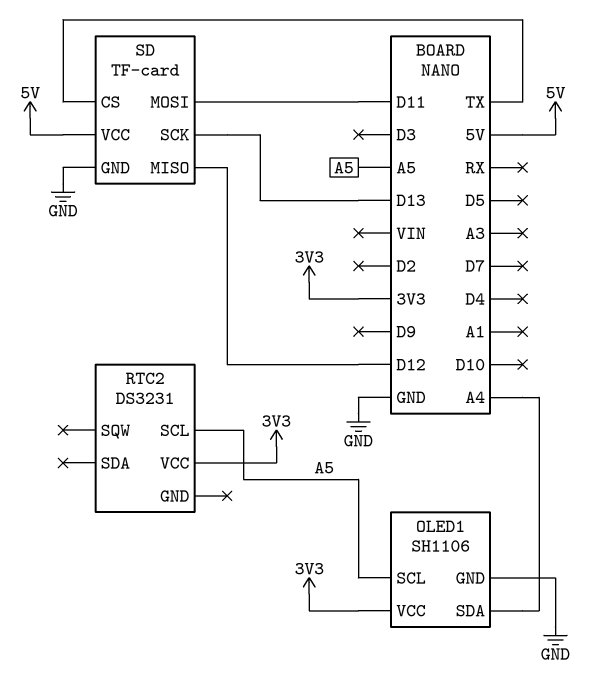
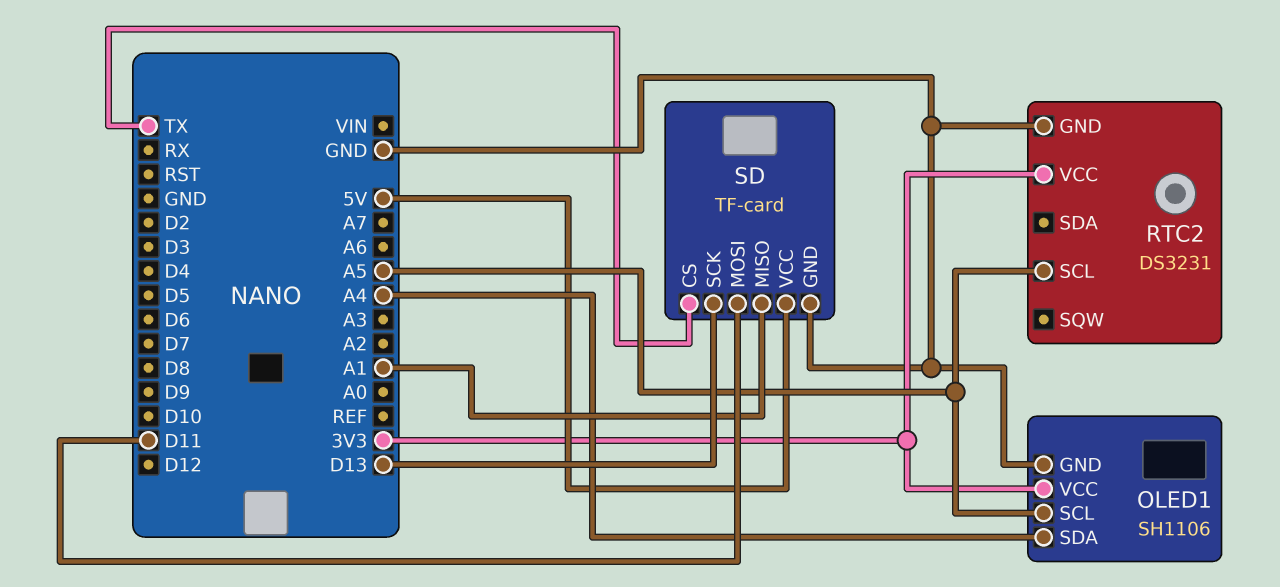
RTC2 pin GND: none -> GND
SD pin MISO: D12 -> A1

